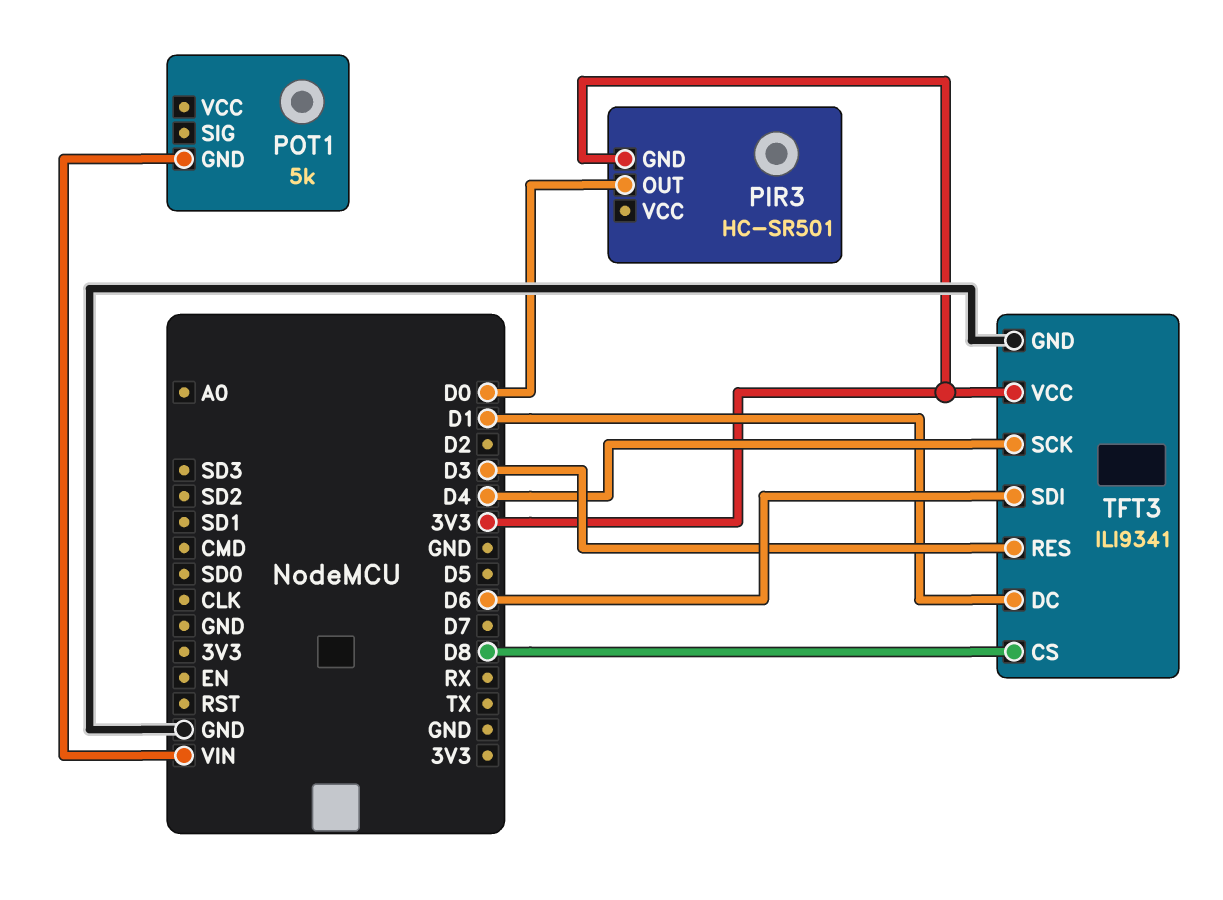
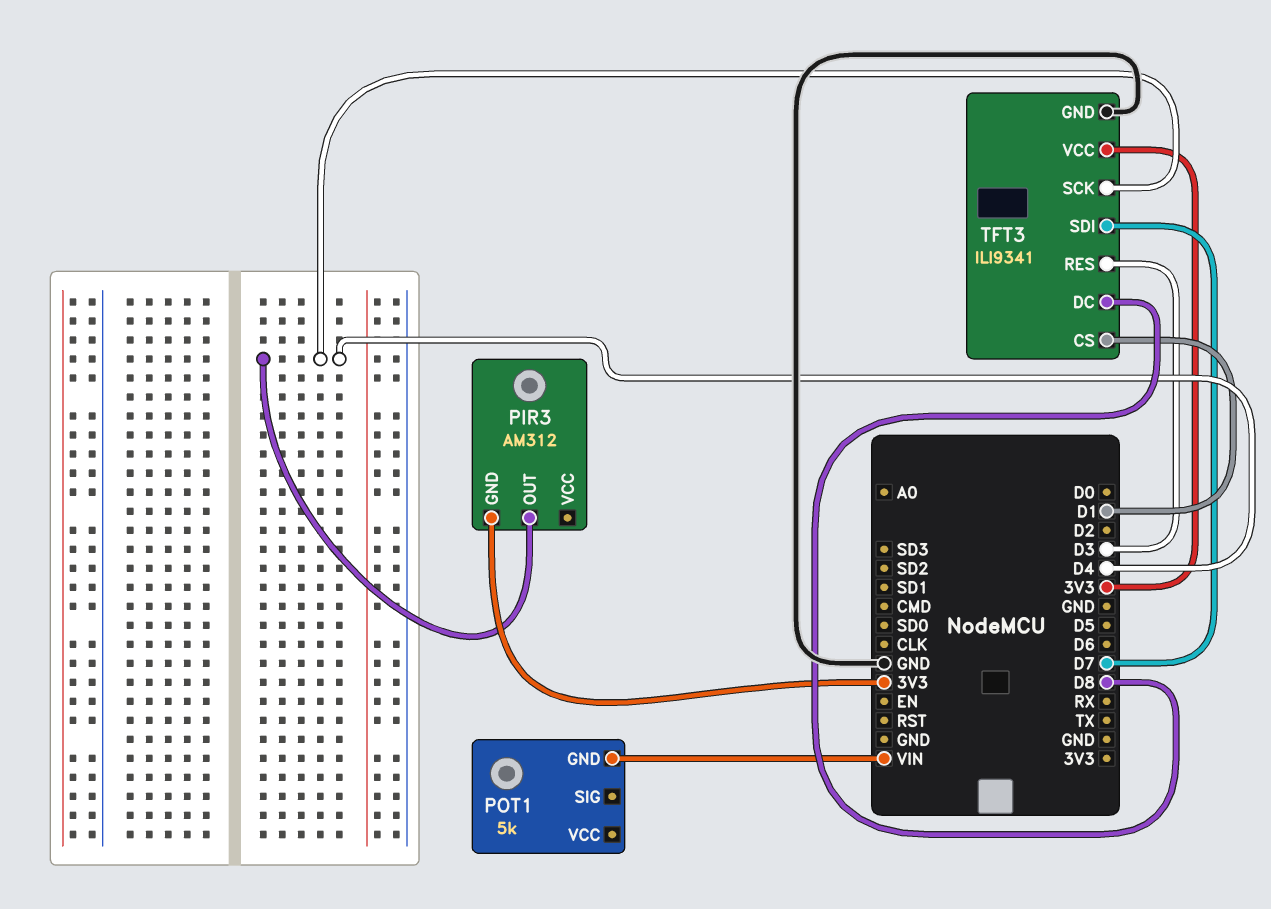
PIR3: HC-SR501 -> AM312
PIR3 pin OUT: D0 -> D4
TFT3 pin CS: D8 -> D1
TFT3 pin DC: D1 -> D8
TFT3 pin SDI: D6 -> D7

